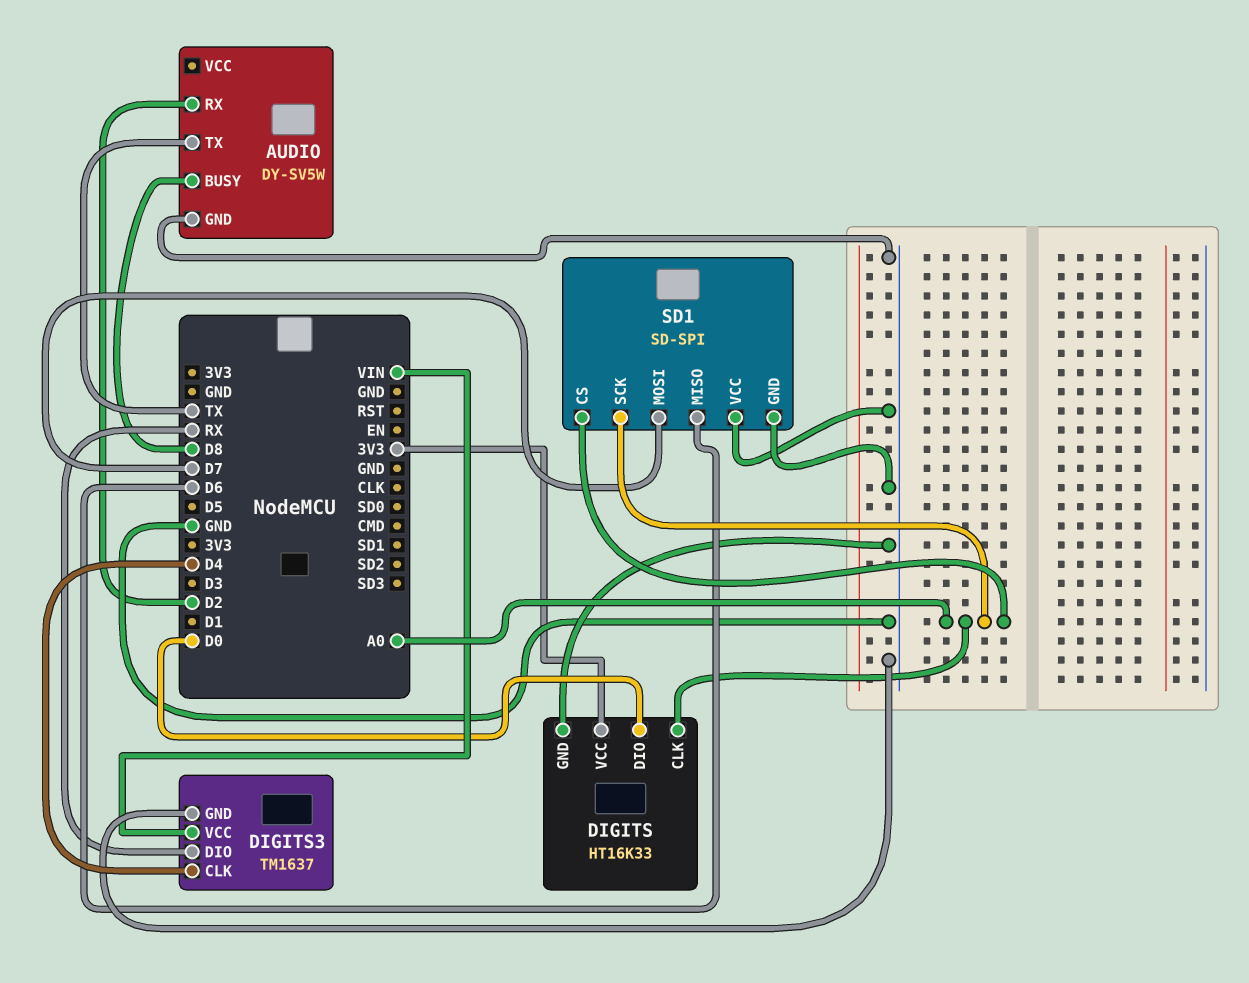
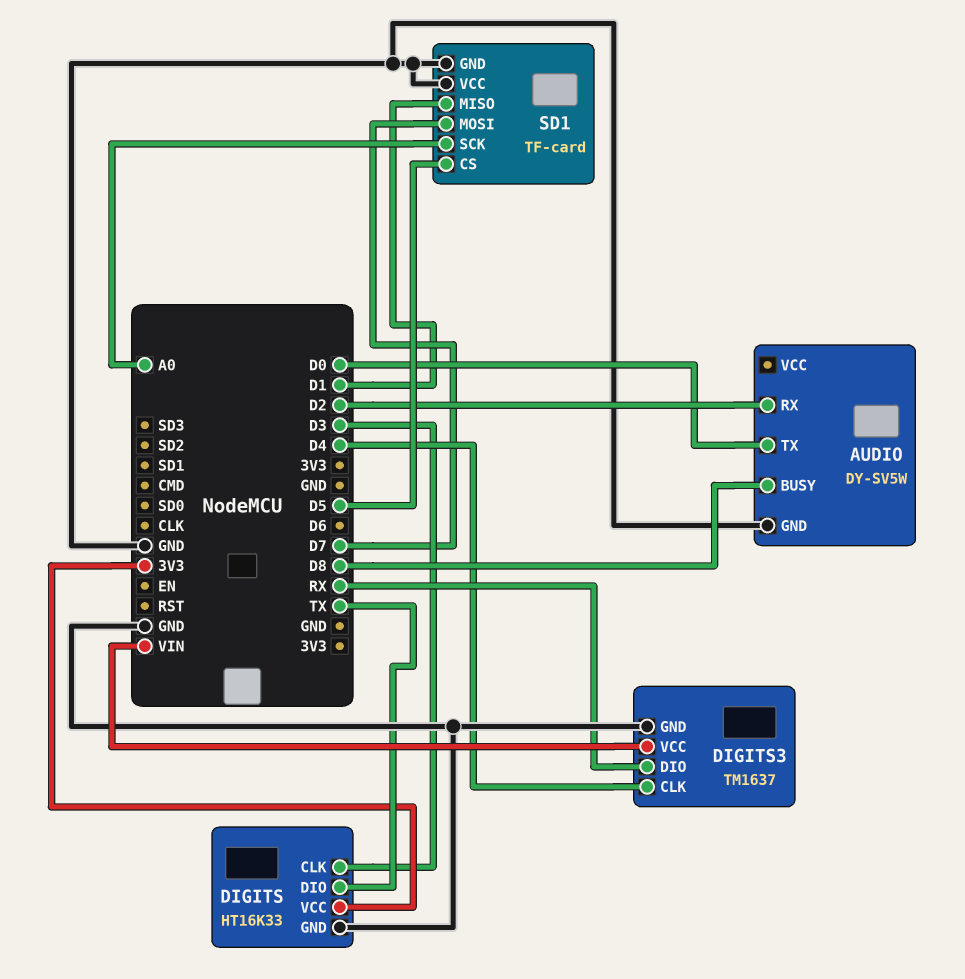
AUDIO pin TX: TX -> D0
DIGITS pin CLK: A0 -> D3
DIGITS pin DIO: D0 -> TX
SD1: SD-SPI -> TF-card
SD1 pin CS: A0 -> D5
SD1 pin MISO: D6 -> D1

